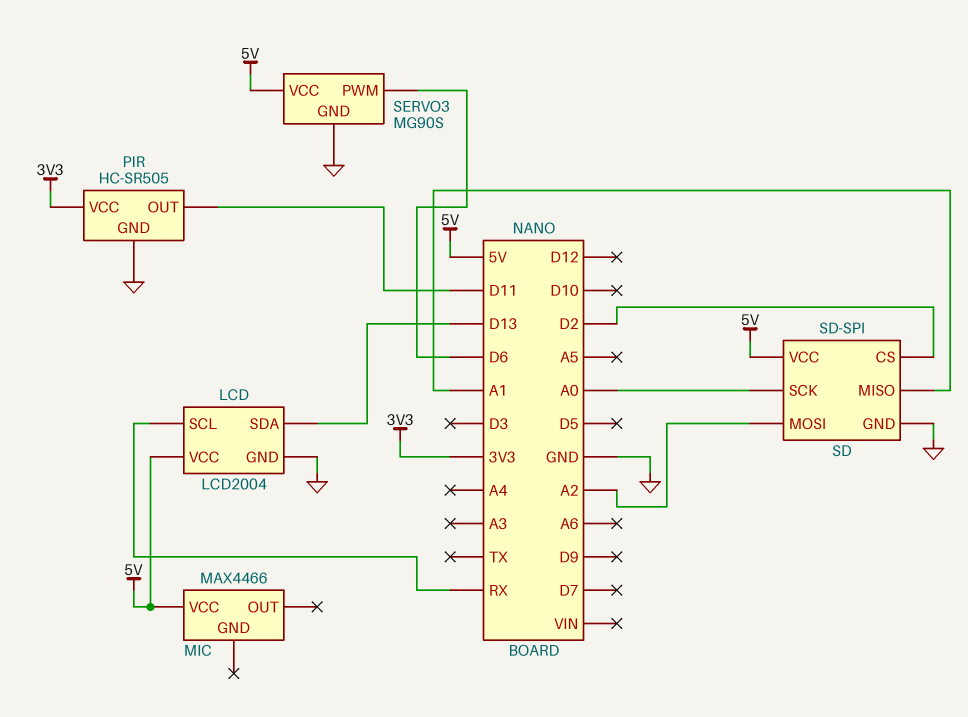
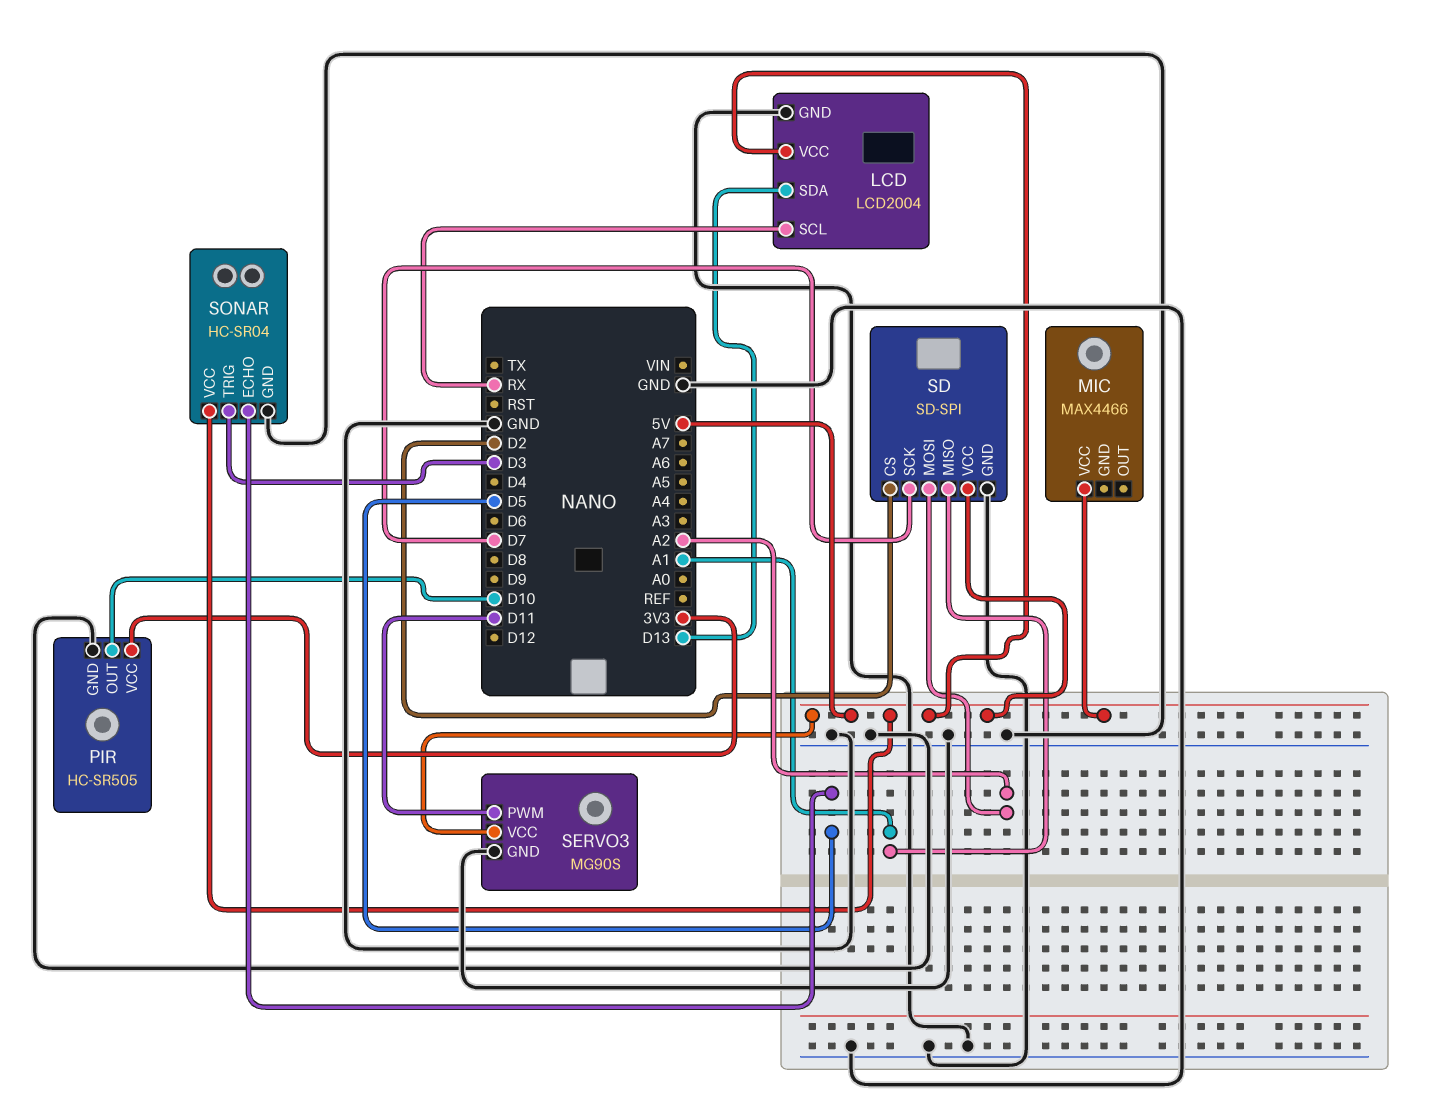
PIR pin OUT: D11 -> D10
SD pin SCK: A0 -> D7
SERVO3 pin PWM: D6 -> D11
SONAR: none -> HC-SR04
SONAR pin ECHO: none -> D5
SONAR pin GND: none -> GND
SONAR pin TRIG: none -> D3
SONAR pin VCC: none -> 5V

